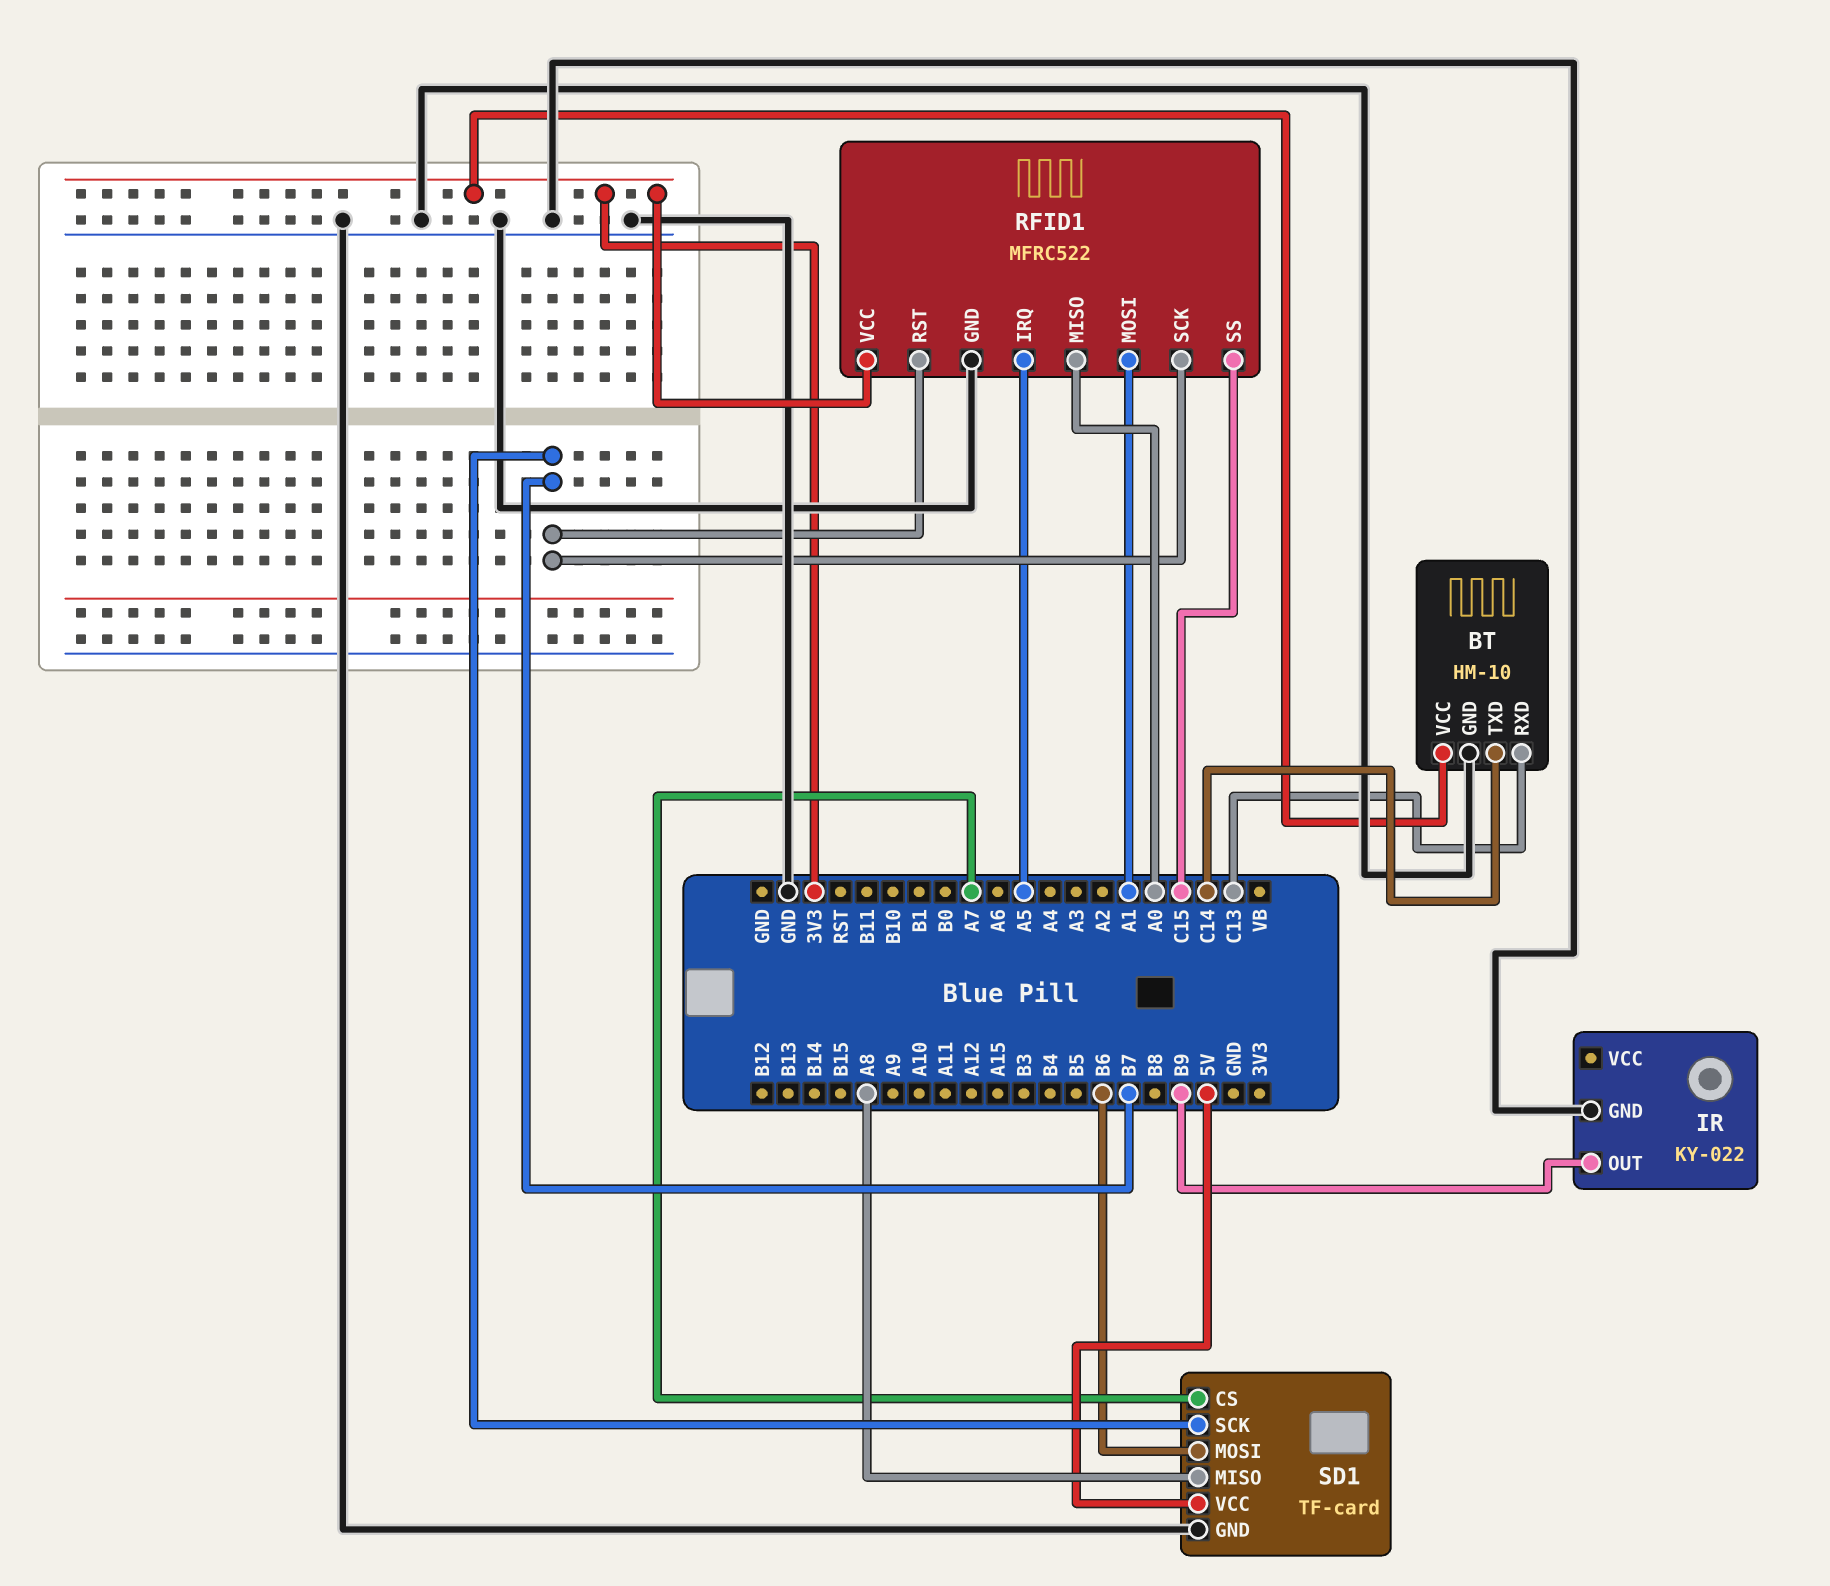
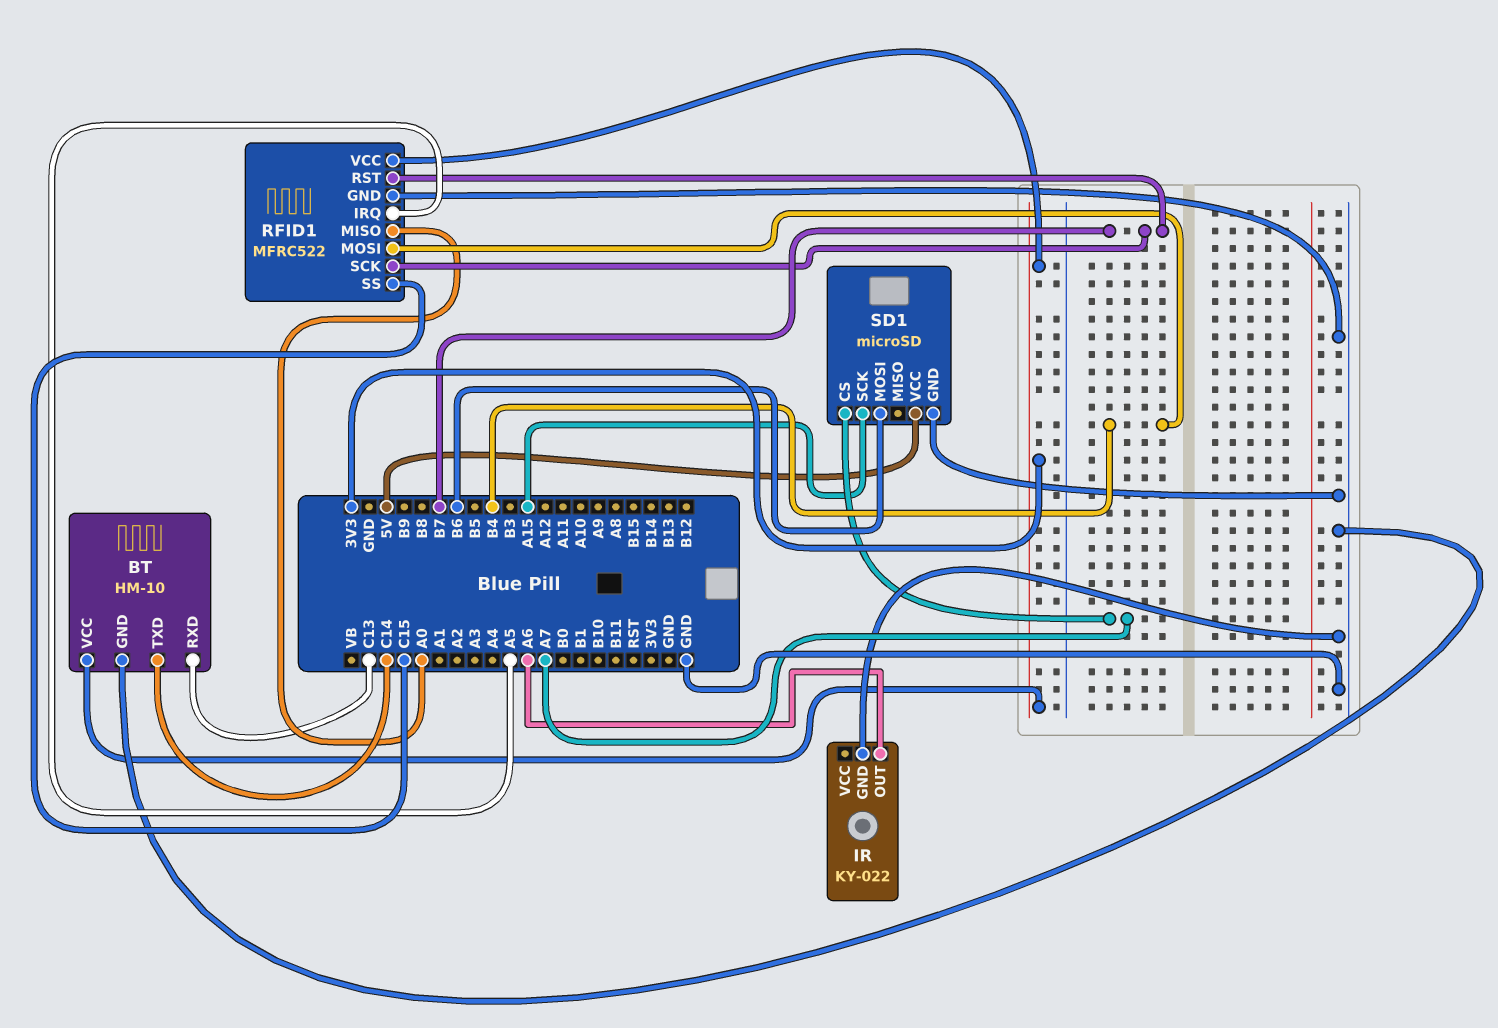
IR pin OUT: B9 -> A6
RFID1 pin MOSI: A1 -> B4
SD1: TF-card -> microSD
SD1 pin MISO: A8 -> none
SD1 pin SCK: B7 -> A15

